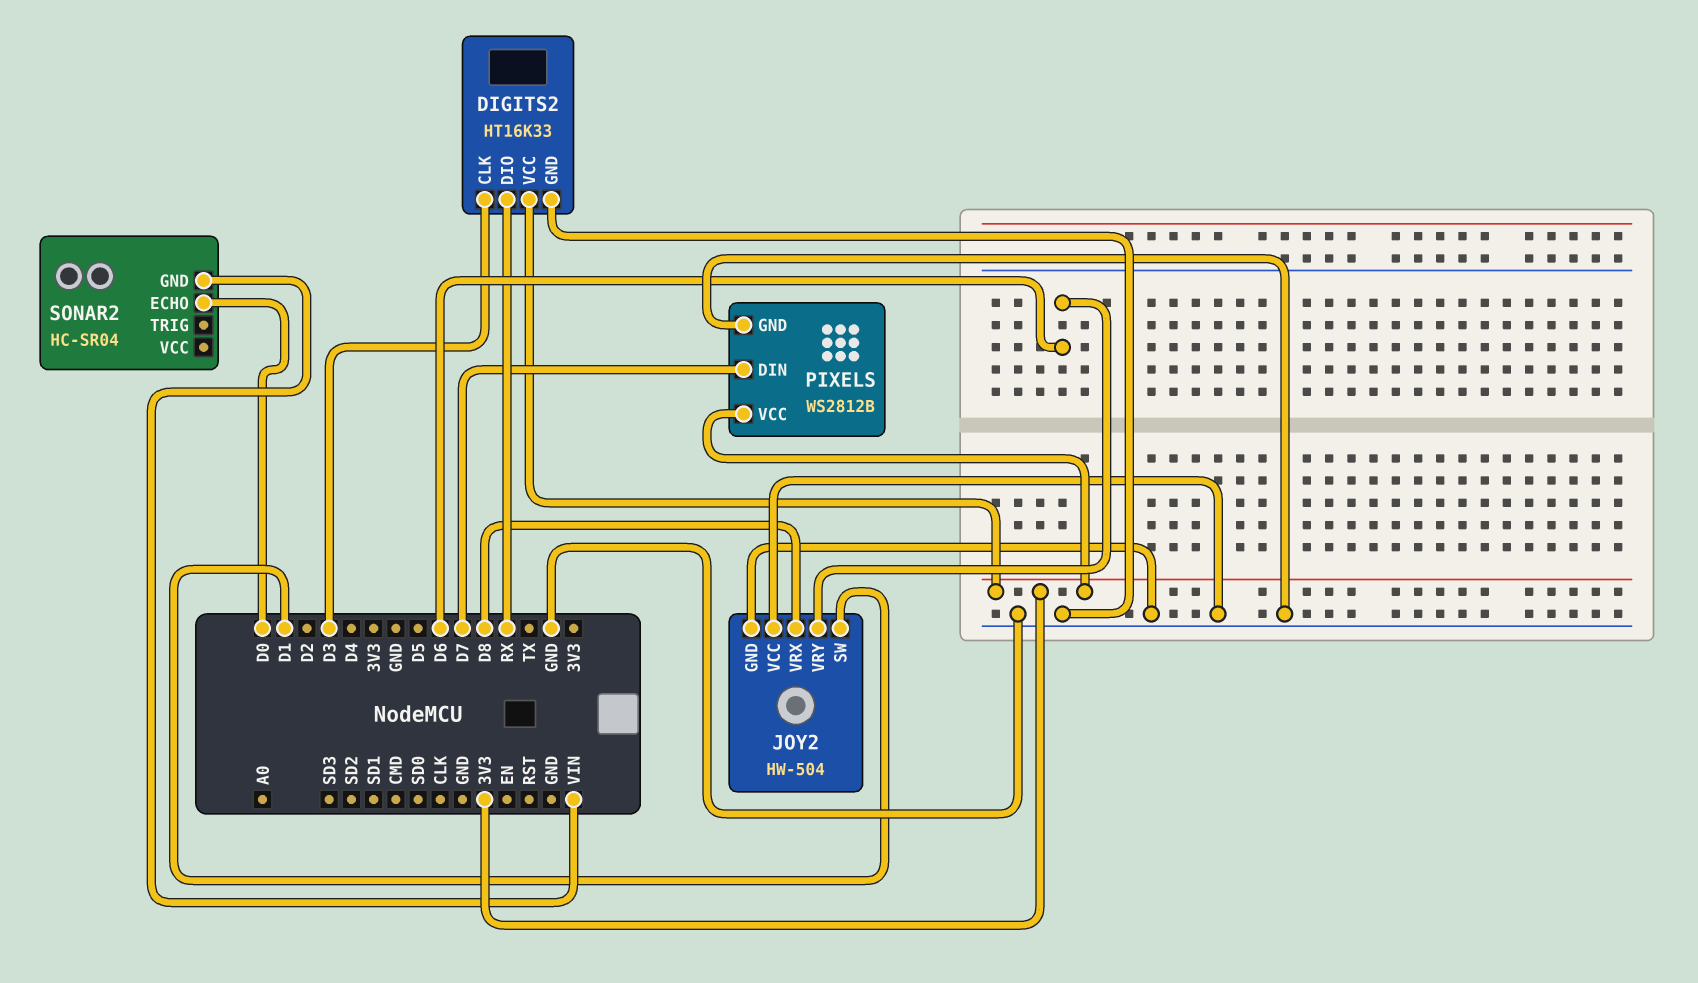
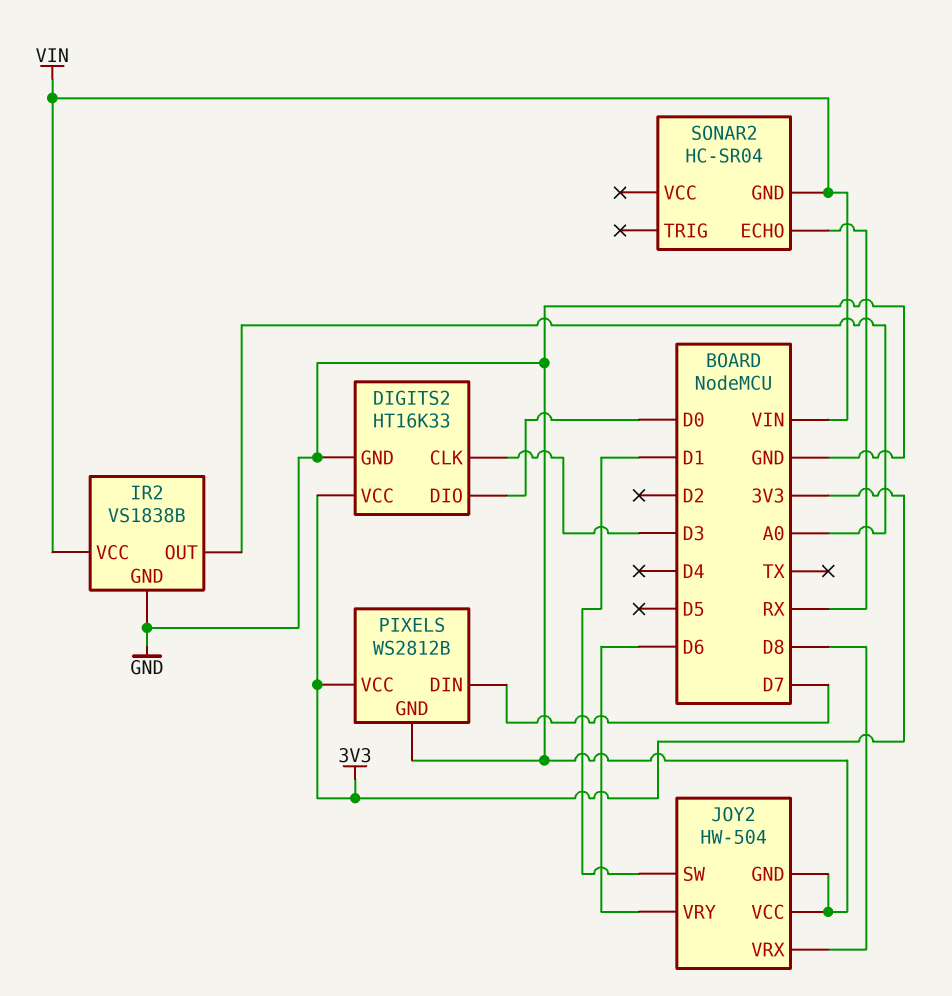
DIGITS2 pin DIO: RX -> D0
IR2: none -> VS1838B
IR2 pin GND: none -> GND
IR2 pin OUT: none -> A0
IR2 pin VCC: none -> VIN
SONAR2 pin ECHO: D0 -> RX

